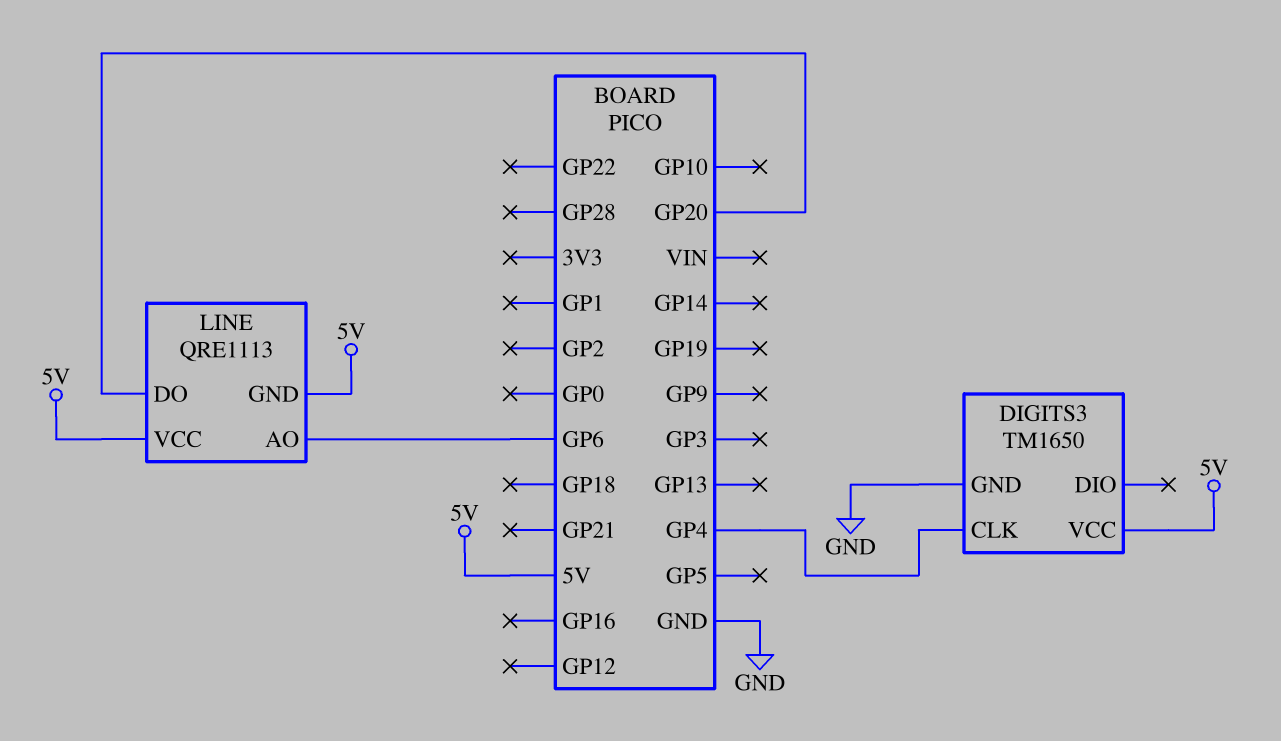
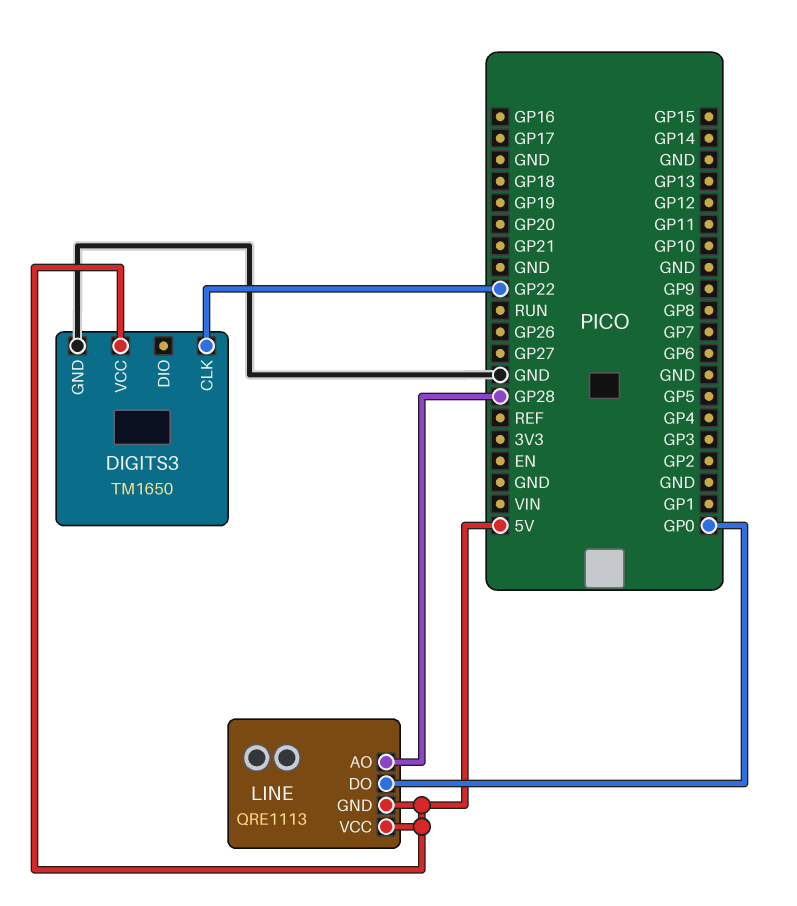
DIGITS3 pin CLK: GP4 -> GP22
LINE pin AO: GP6 -> GP28
LINE pin DO: GP20 -> GP0

